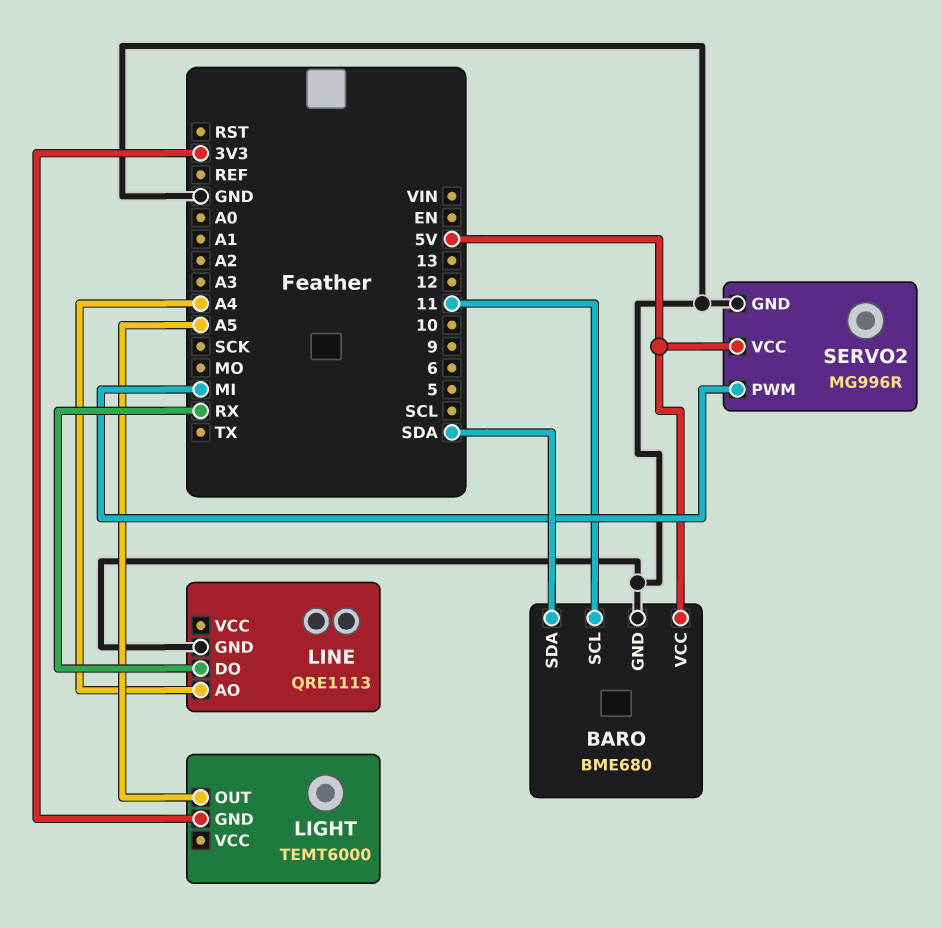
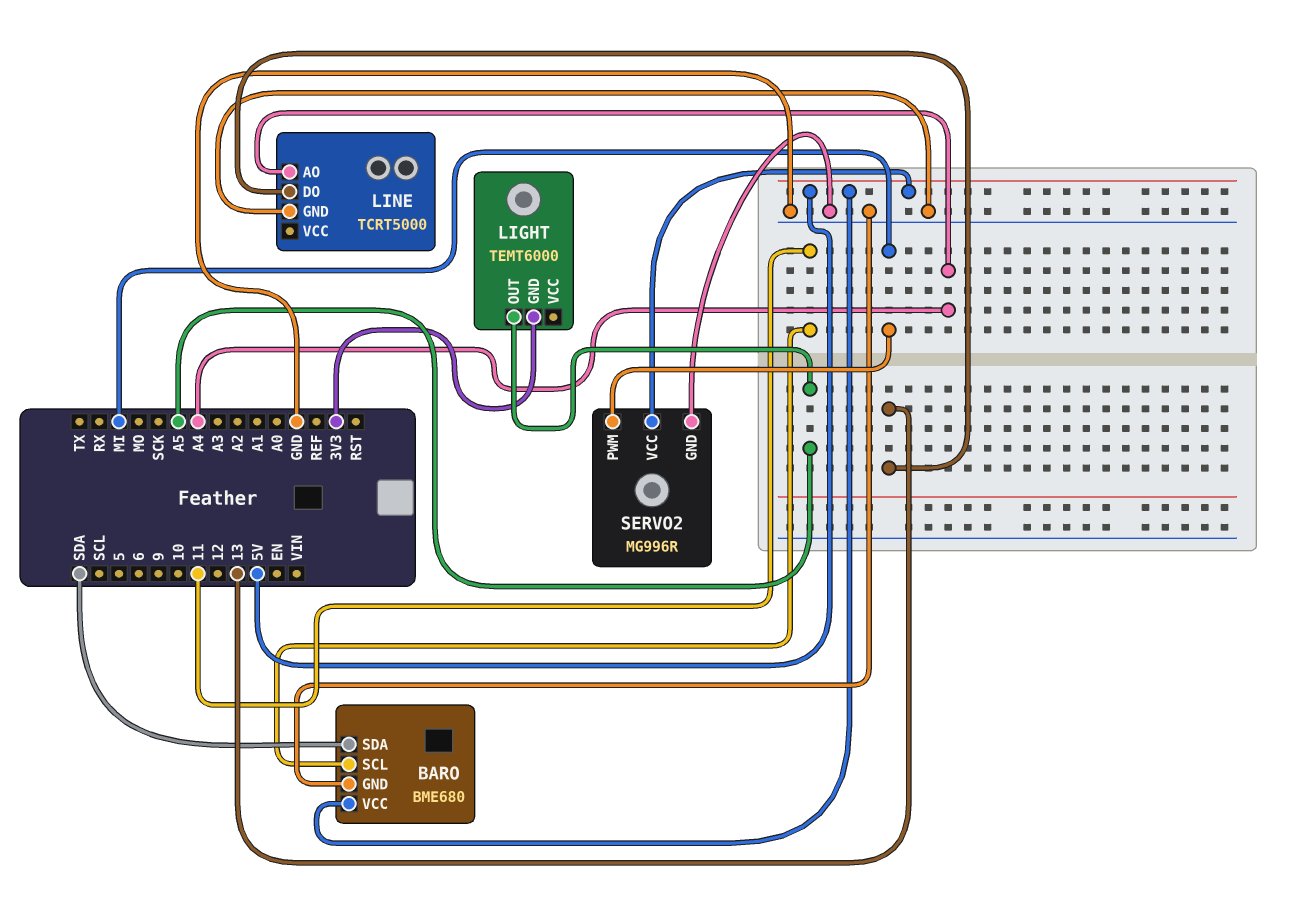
LINE: QRE1113 -> TCRT5000
LINE pin DO: RX -> 13

